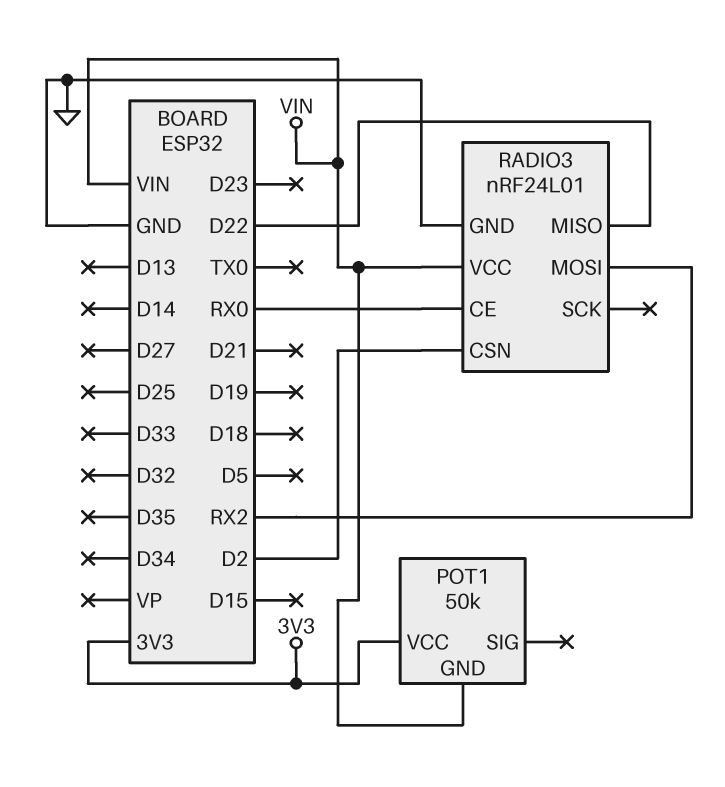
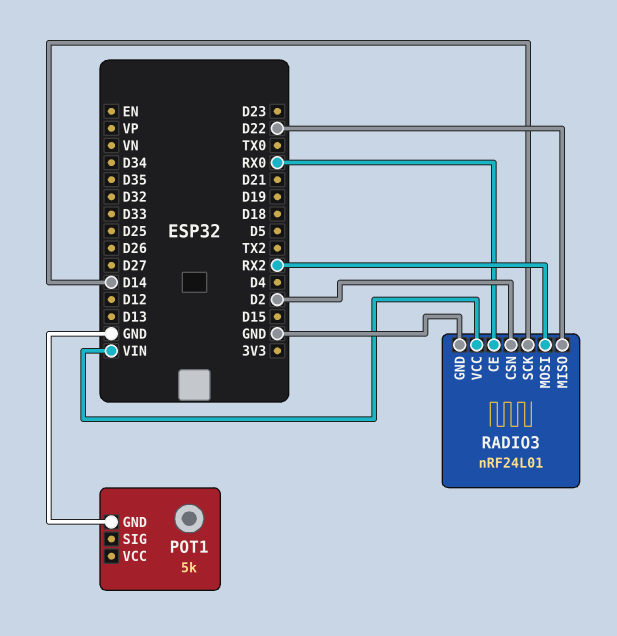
POT1: 50k -> 5k
POT1 pin GND: VIN -> GND
POT1 pin VCC: 3V3 -> none
RADIO3 pin SCK: none -> D14

